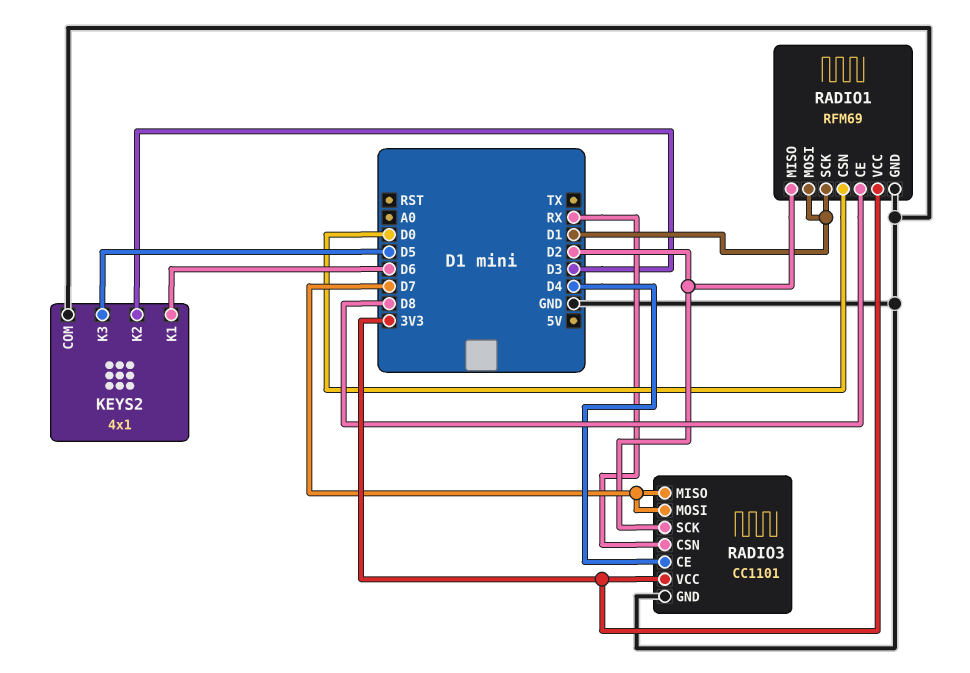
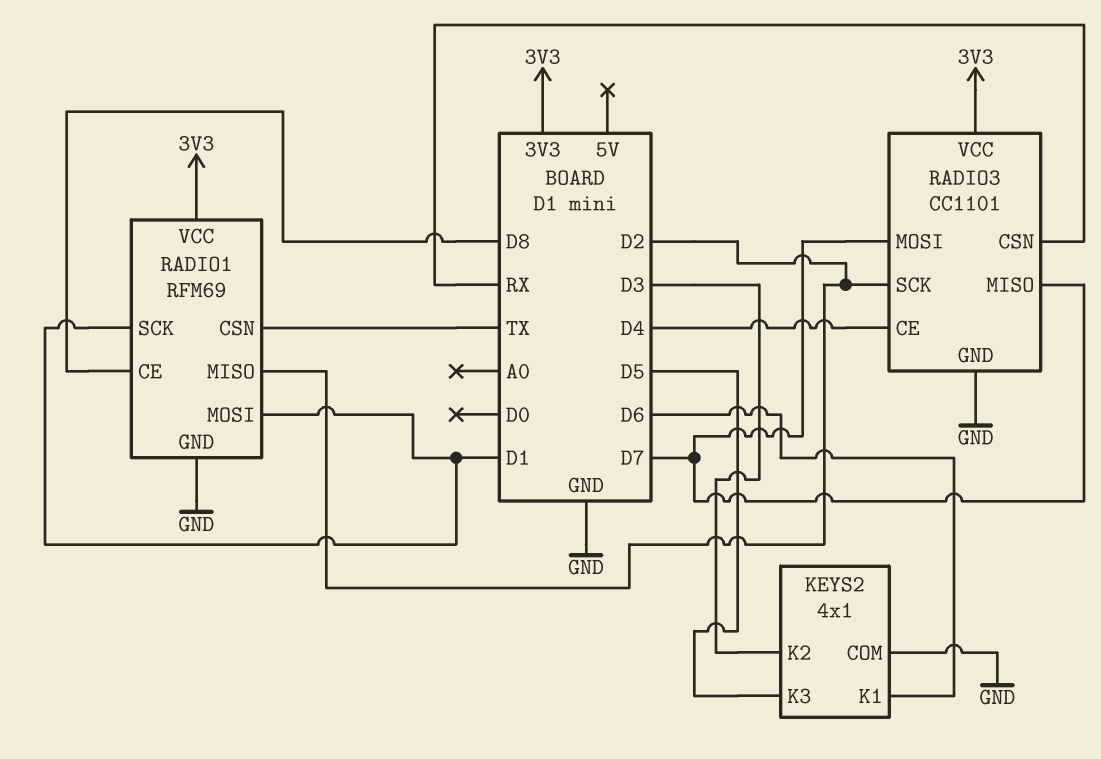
RADIO1 pin CSN: D0 -> TX

